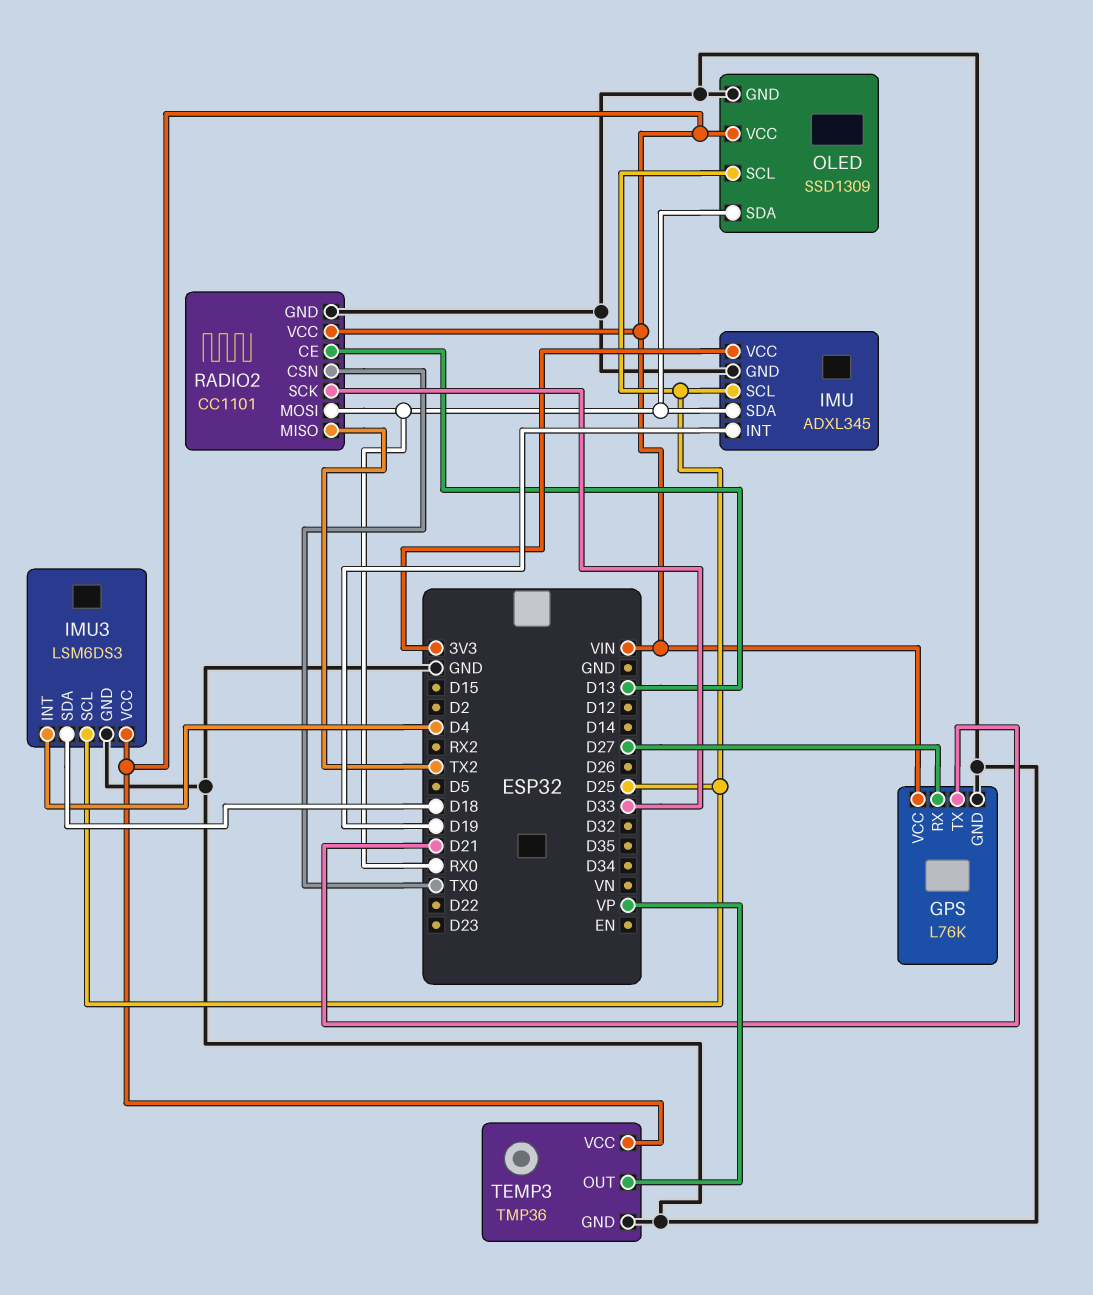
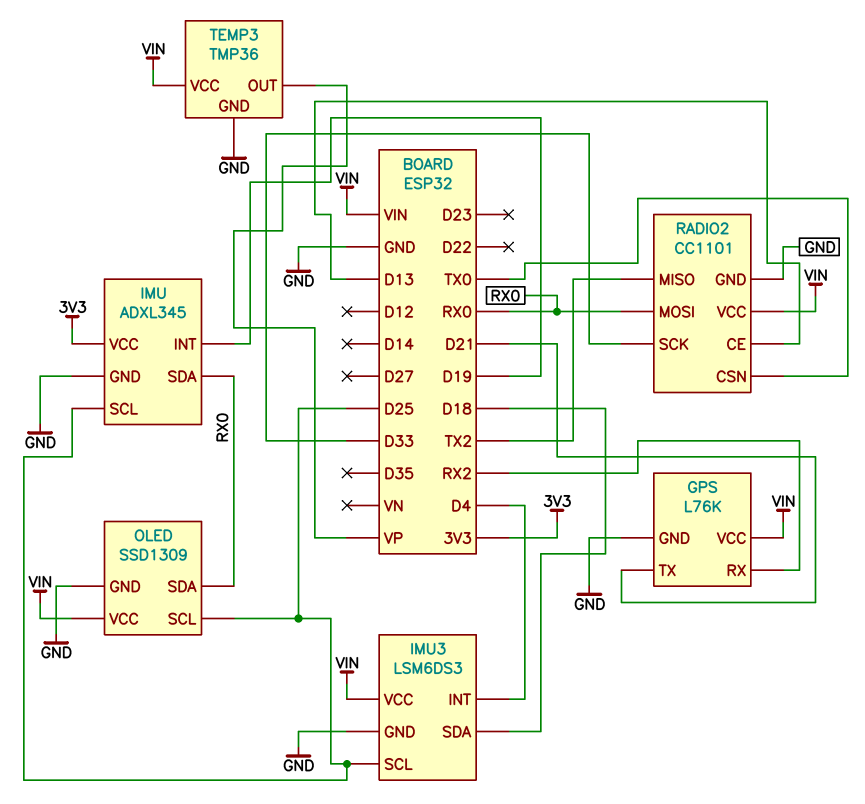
GPS pin RX: D27 -> RX2

